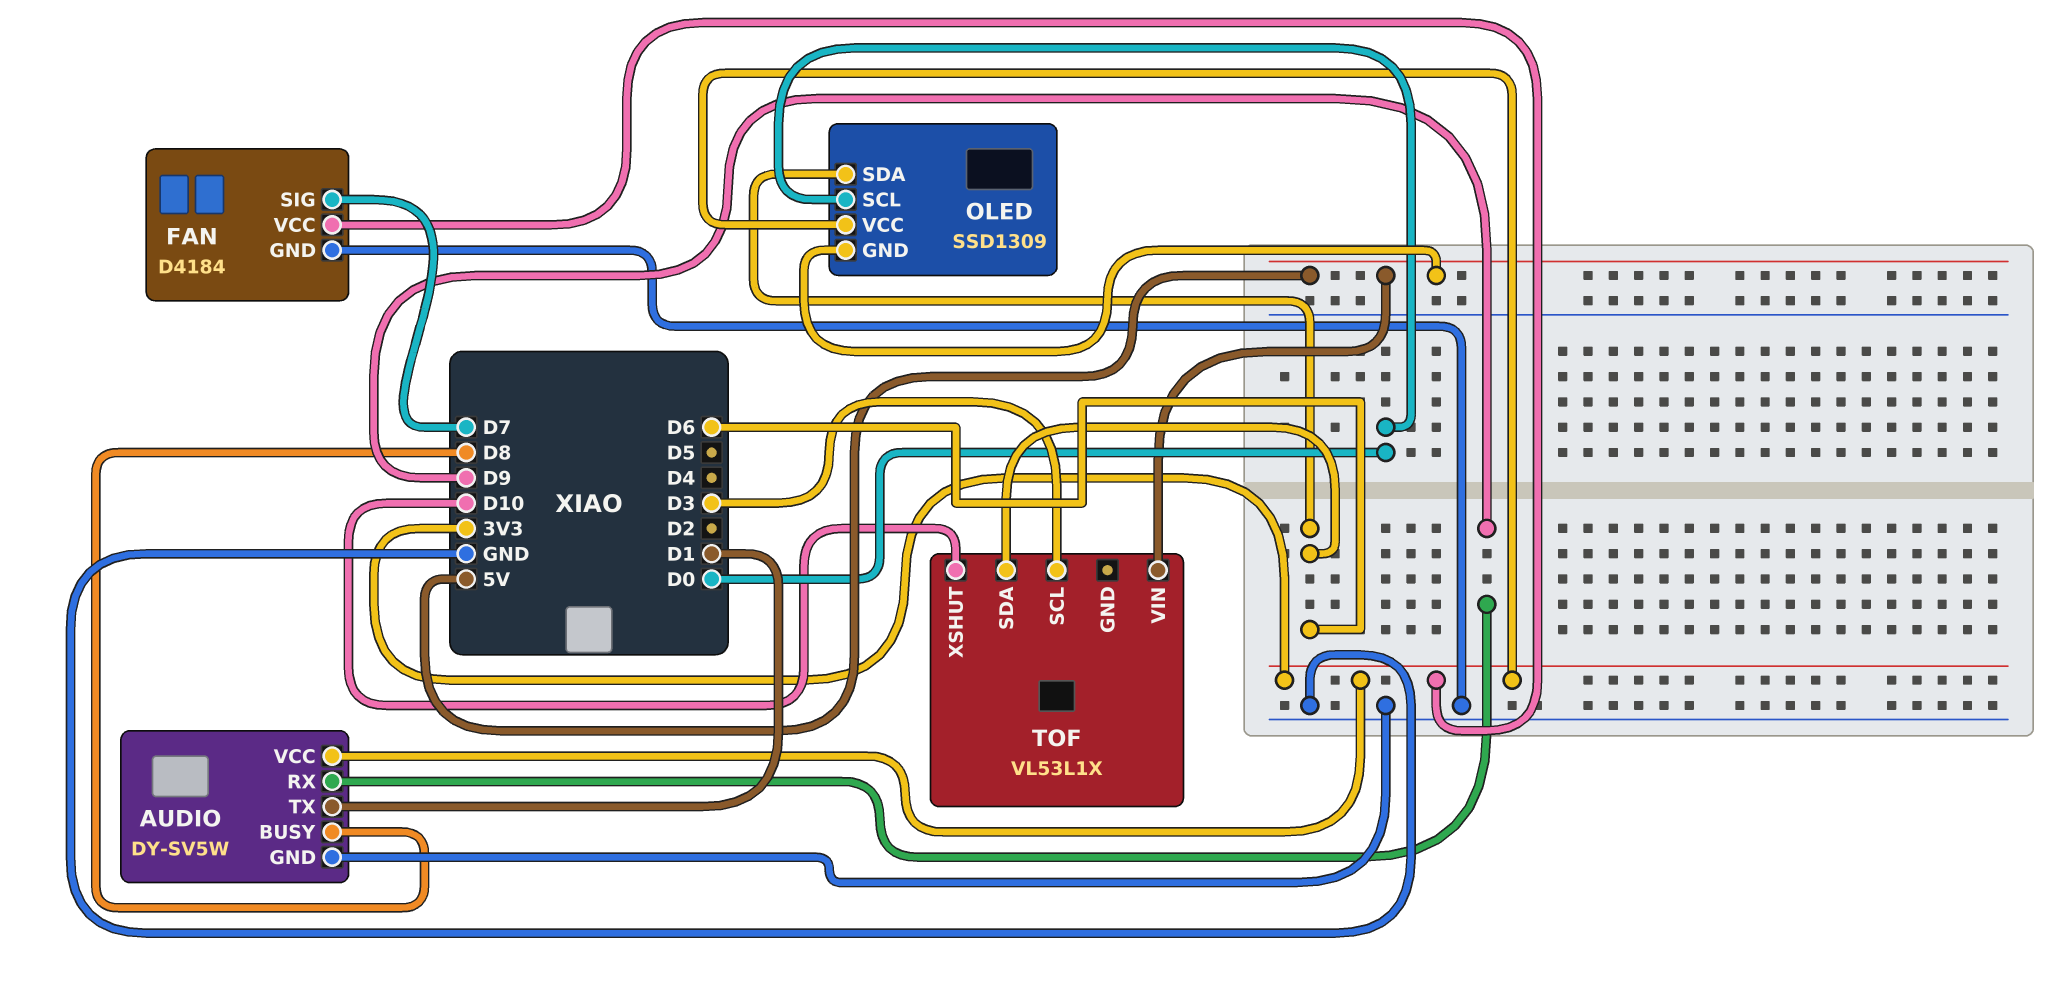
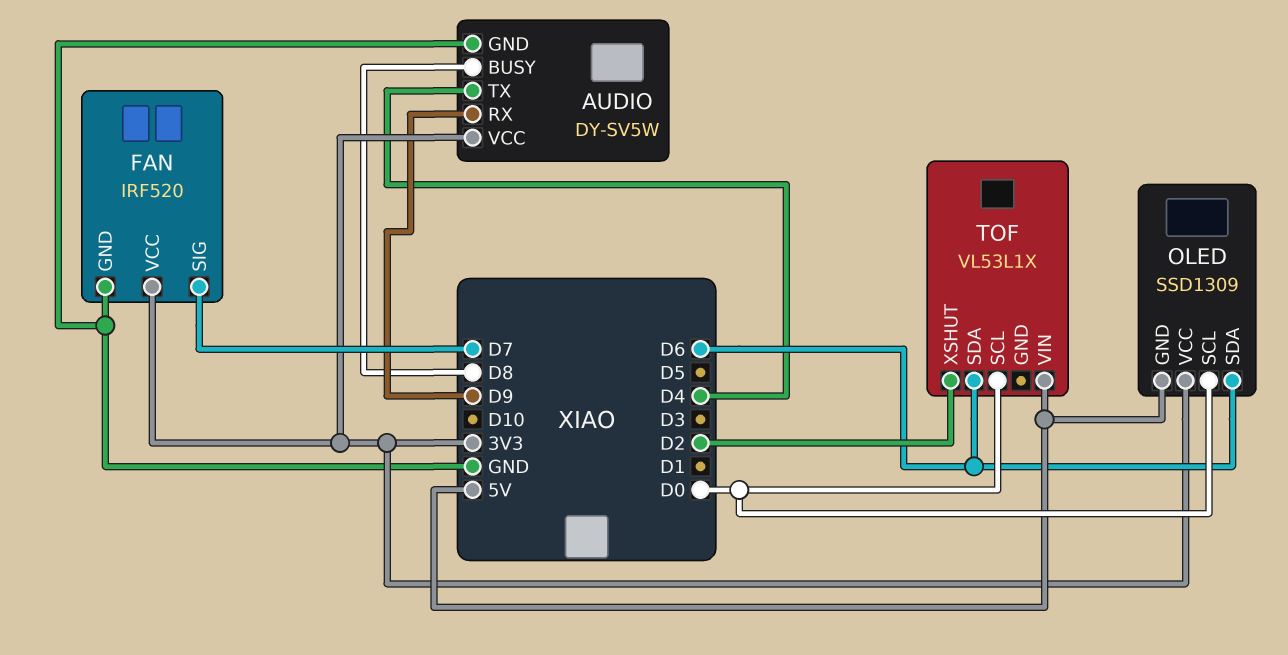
AUDIO pin TX: D1 -> D4
FAN: D4184 -> IRF520
TOF pin SCL: D3 -> D0
TOF pin XSHUT: D10 -> D2

